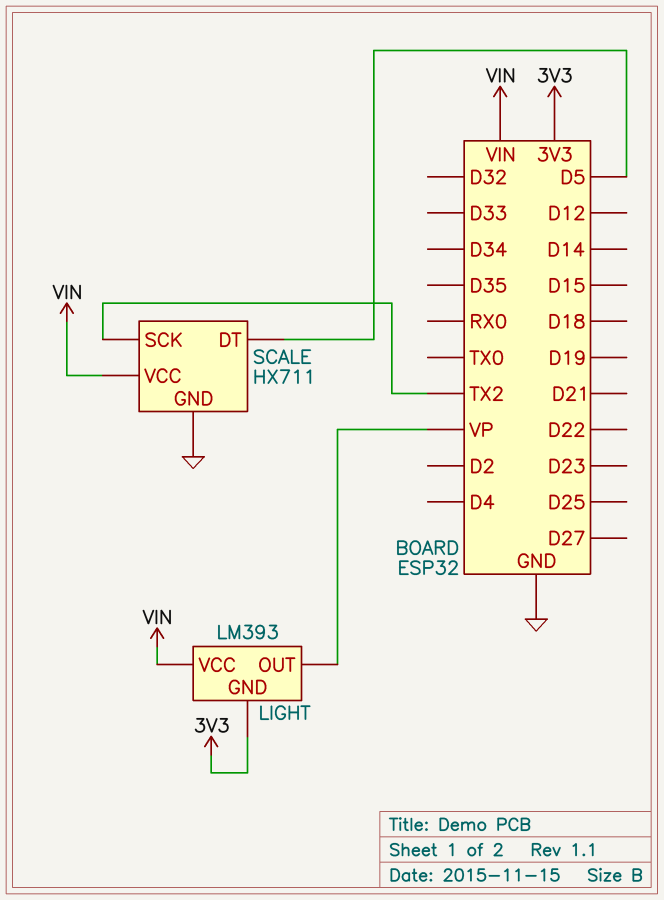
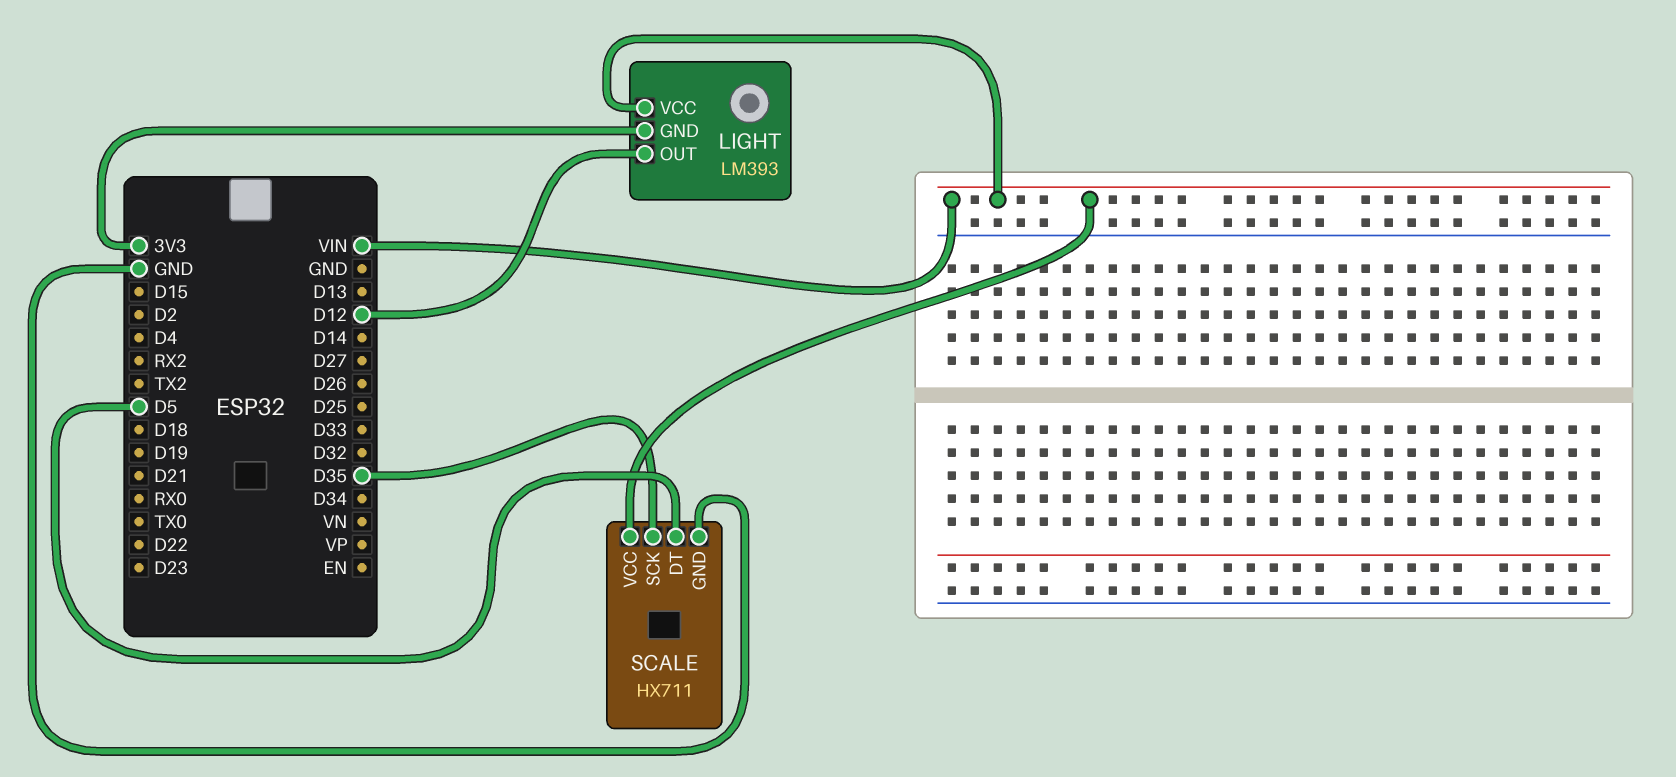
LIGHT pin OUT: VP -> D12
SCALE pin SCK: TX2 -> D35

